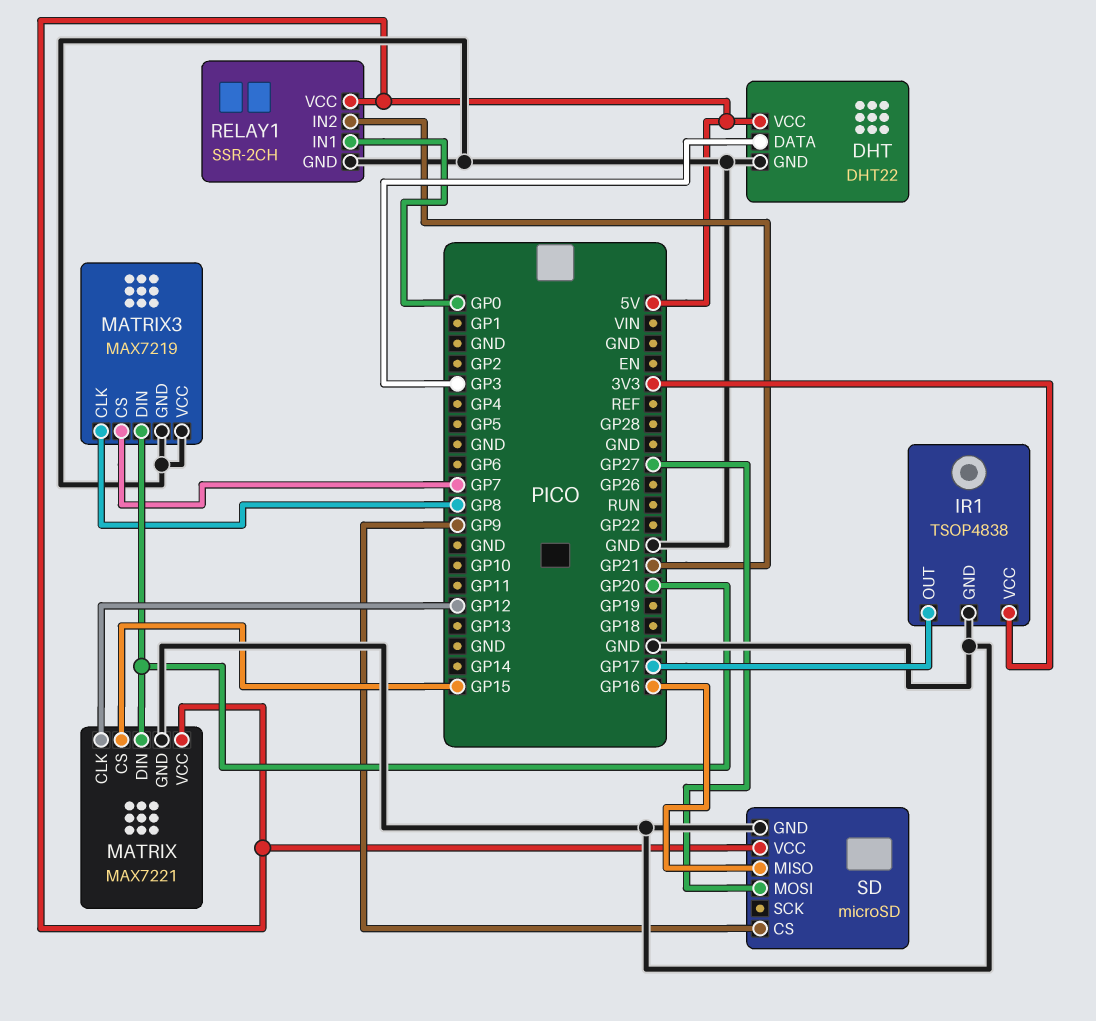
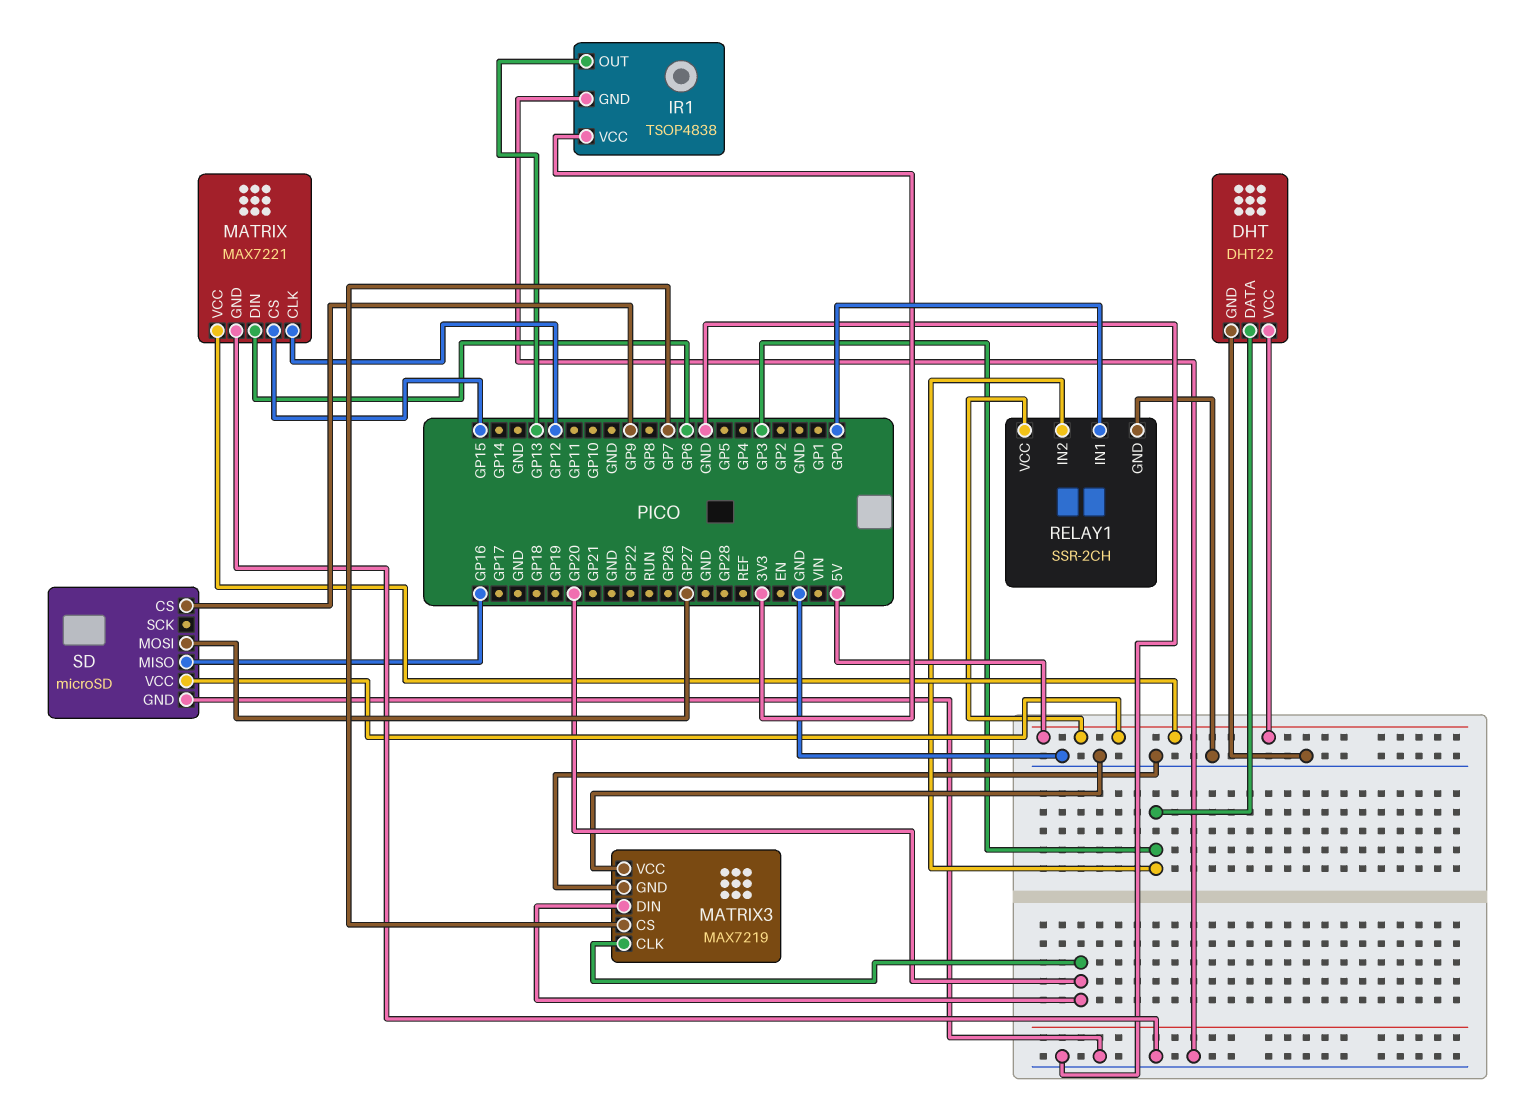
IR1 pin OUT: GP17 -> GP13
MATRIX pin DIN: GP20 -> GP6
MATRIX3 pin CLK: GP8 -> GP20
RELAY1 pin IN2: GP21 -> GP3

